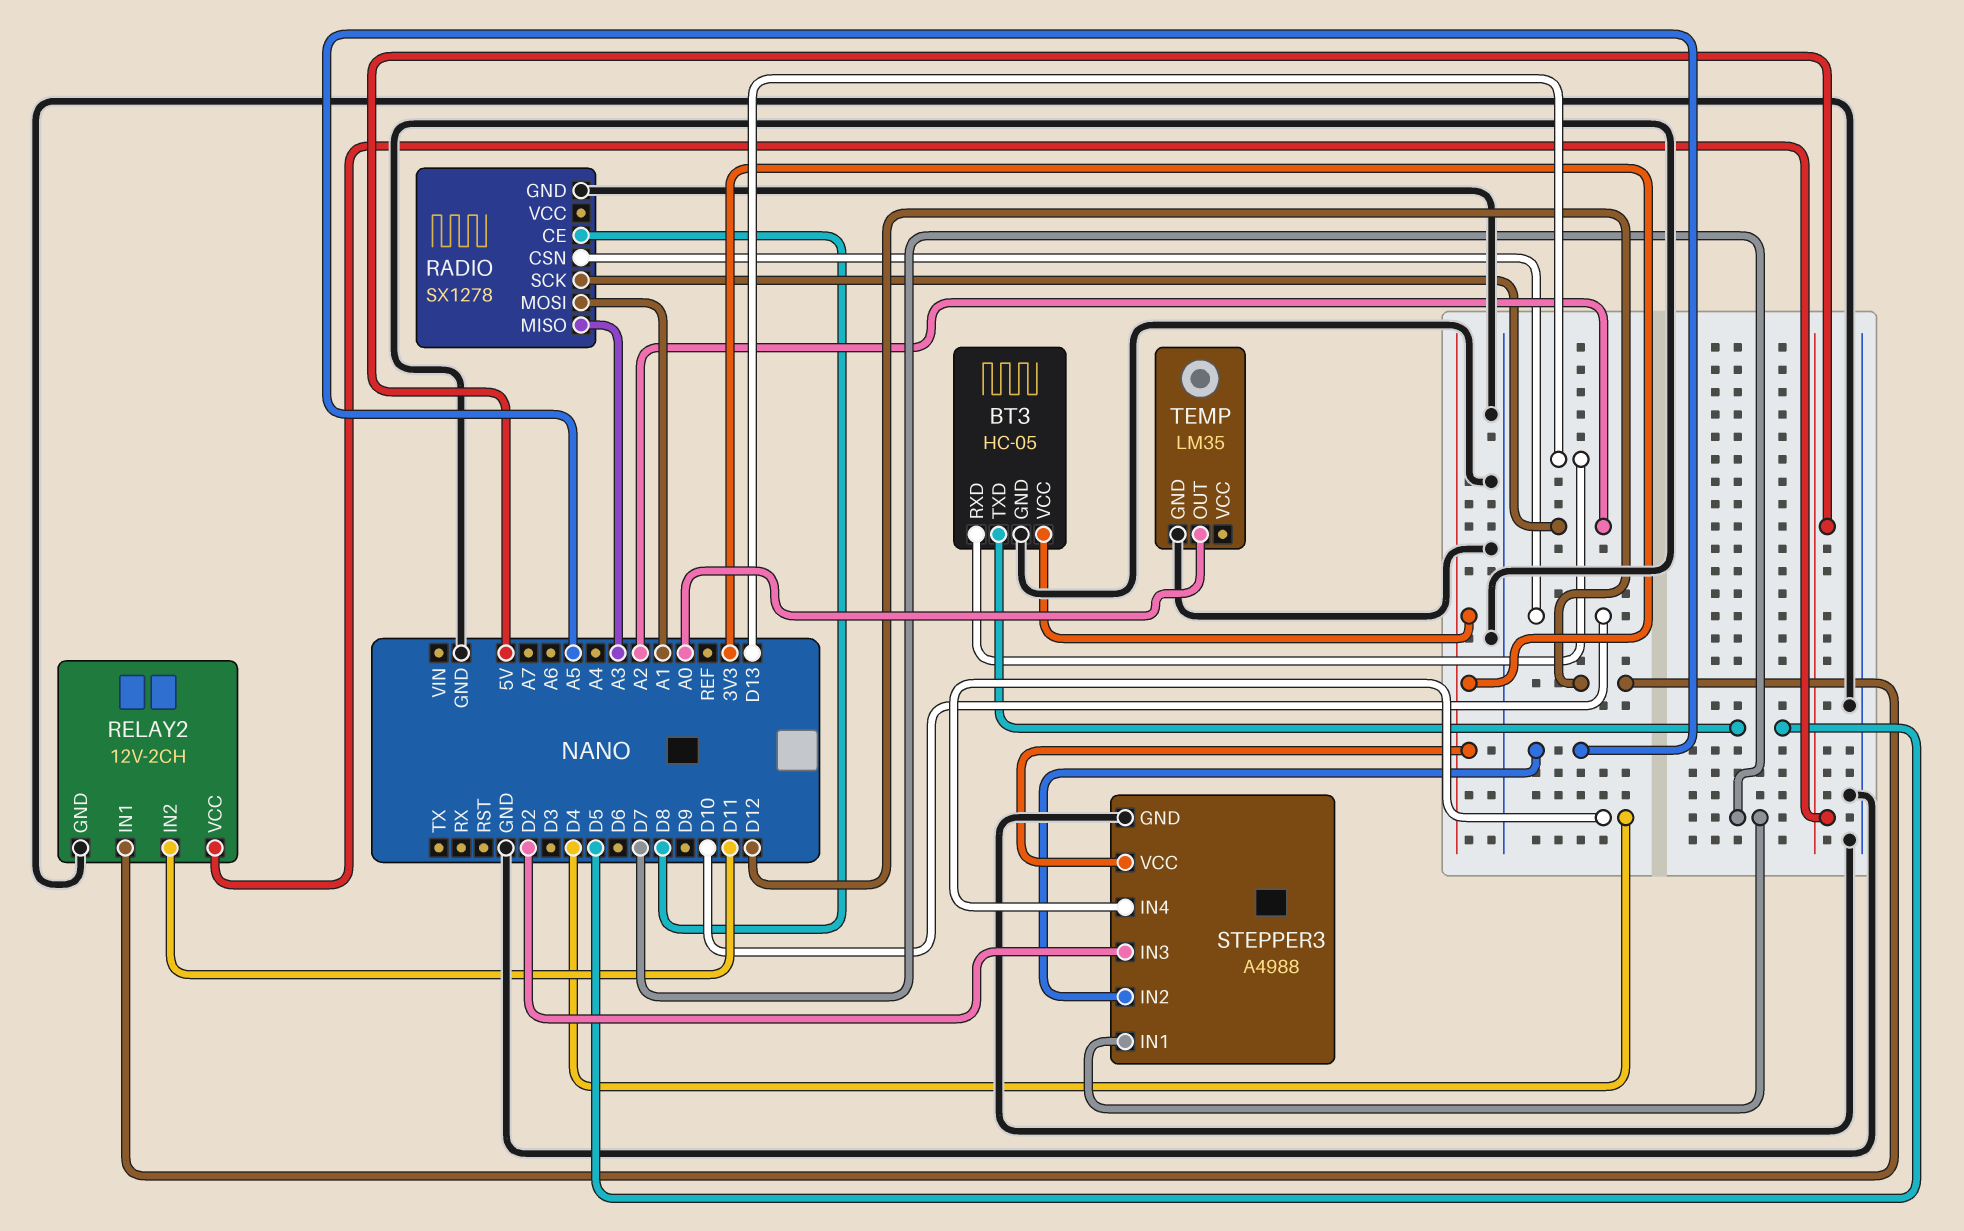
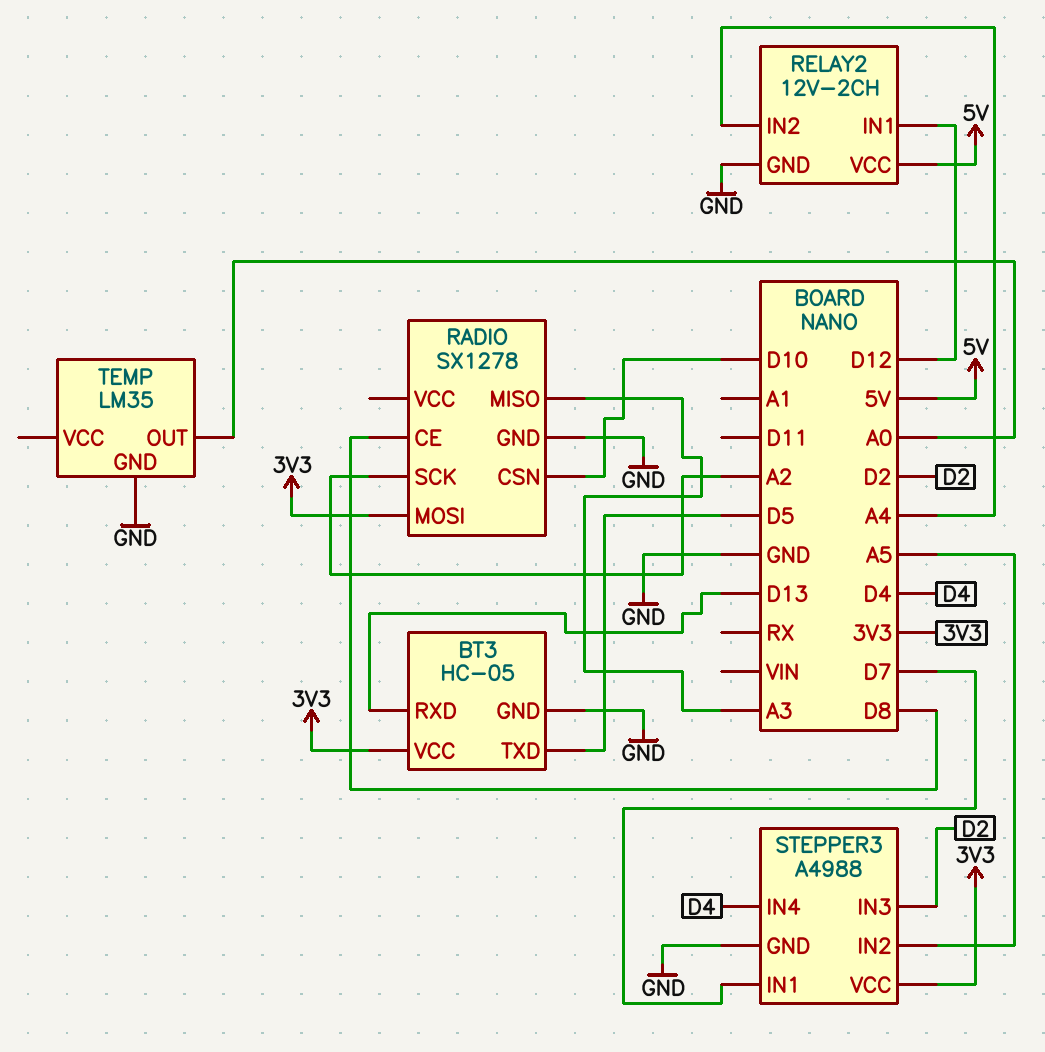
RADIO pin MOSI: A1 -> 3V3
RELAY2 pin IN2: D11 -> A4

